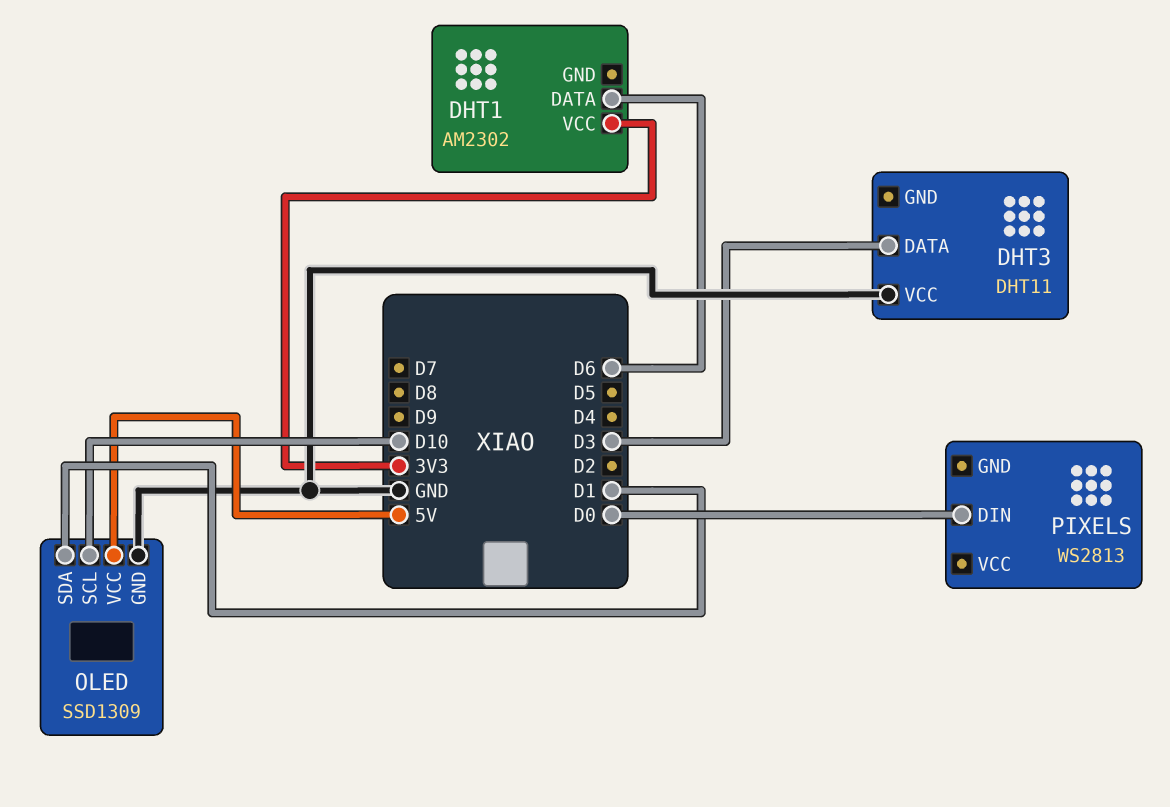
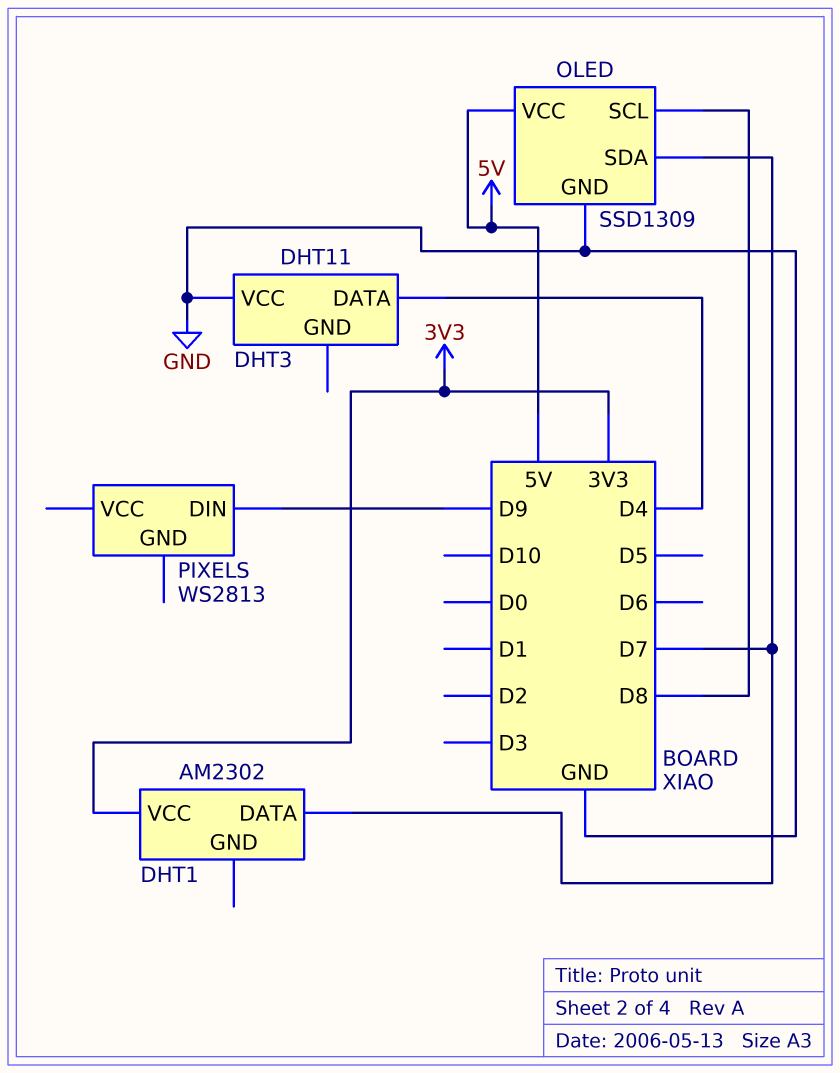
DHT1 pin DATA: D6 -> D7
DHT3 pin DATA: D3 -> D4
OLED pin SCL: D10 -> D8
OLED pin SDA: D1 -> D7
PIXELS pin DIN: D0 -> D9

